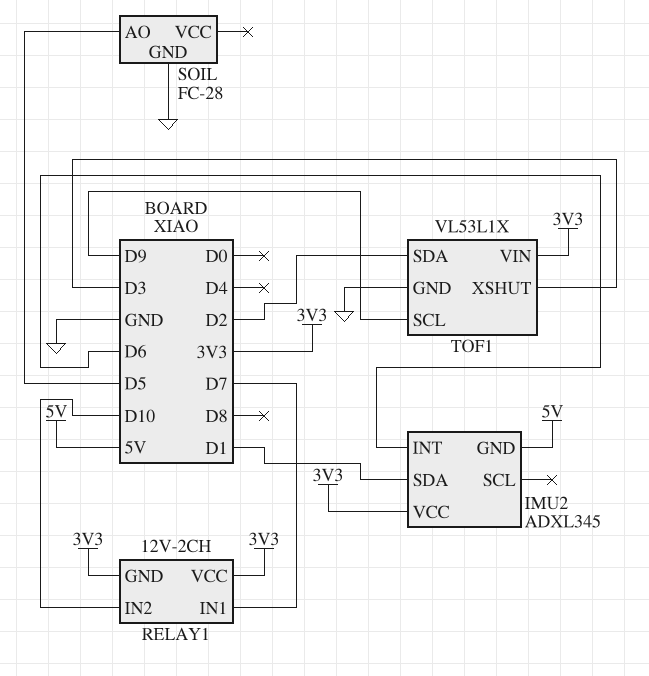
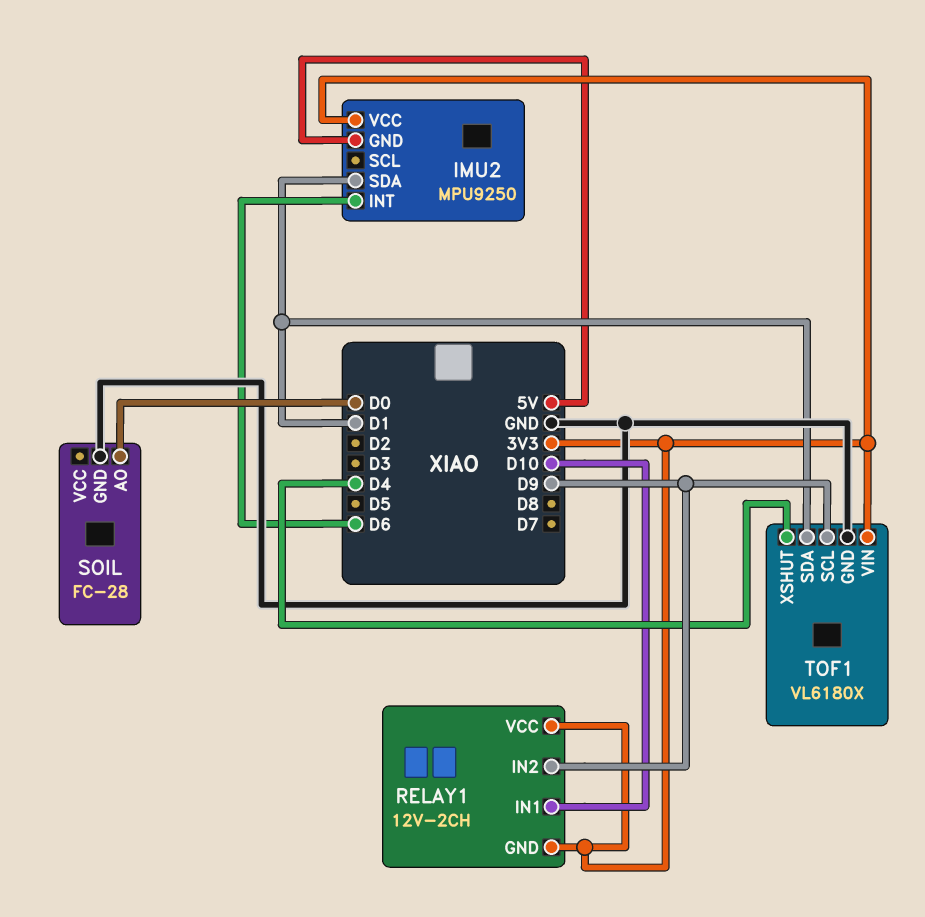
IMU2: ADXL345 -> MPU9250
RELAY1 pin IN1: D7 -> D10
RELAY1 pin IN2: D10 -> D9
SOIL pin AO: D5 -> D0
TOF1: VL53L1X -> VL6180X
TOF1 pin SDA: D2 -> D1
TOF1 pin XSHUT: D3 -> D4

